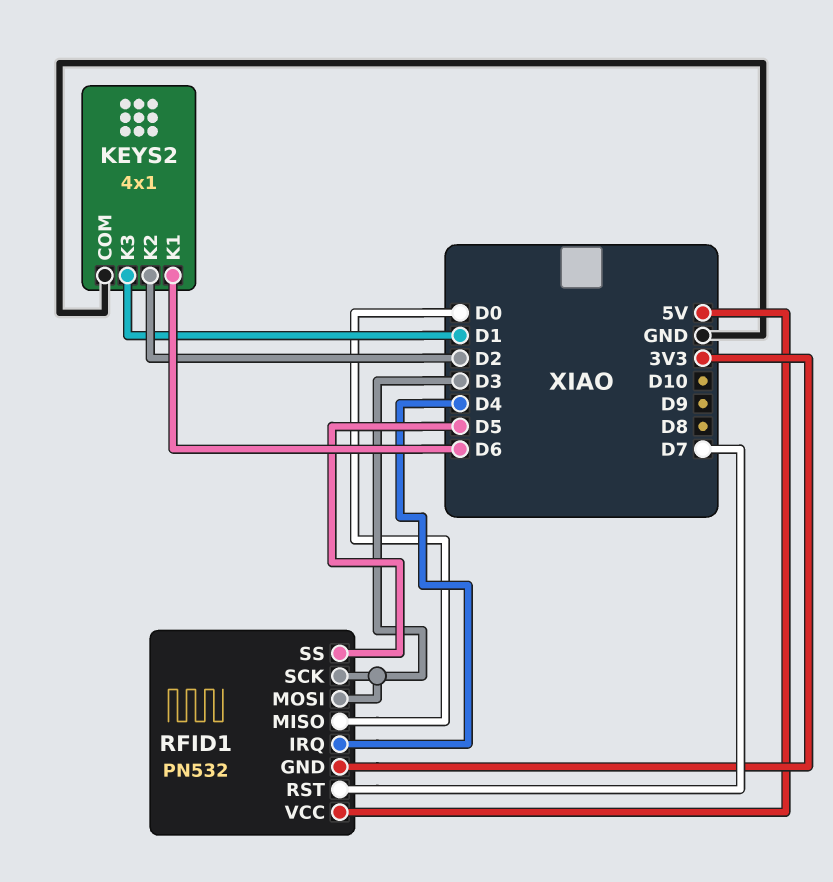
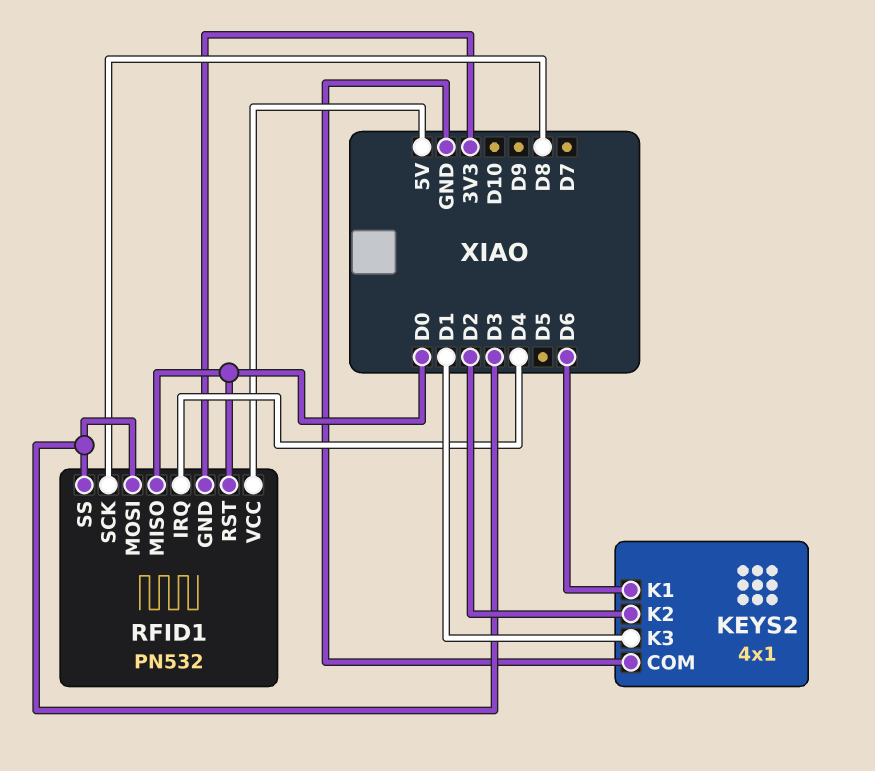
RFID1 pin RST: D7 -> D0
RFID1 pin SCK: D3 -> D8
RFID1 pin SS: D5 -> D3

